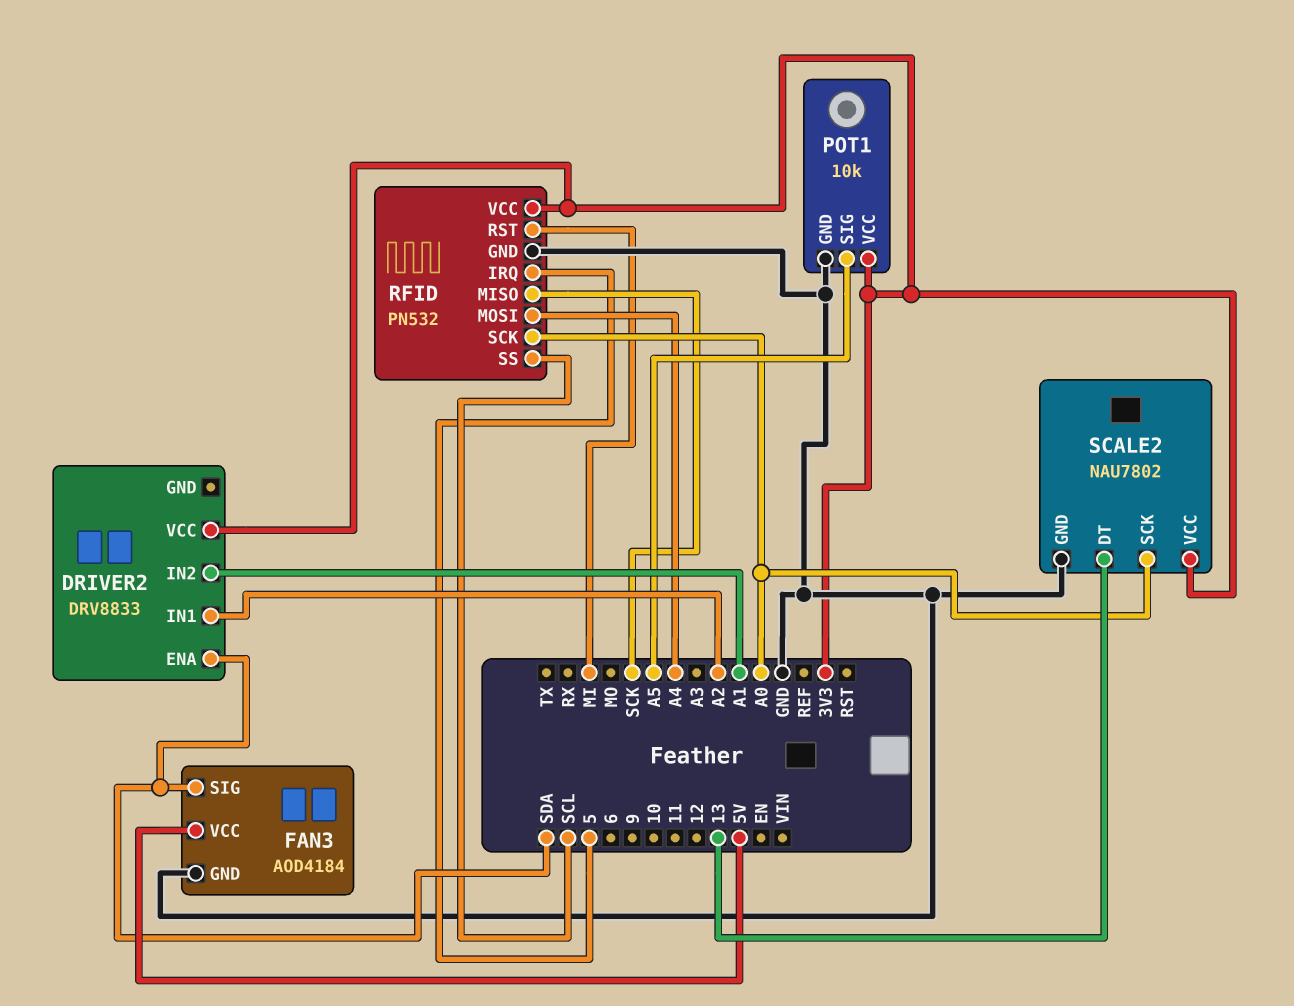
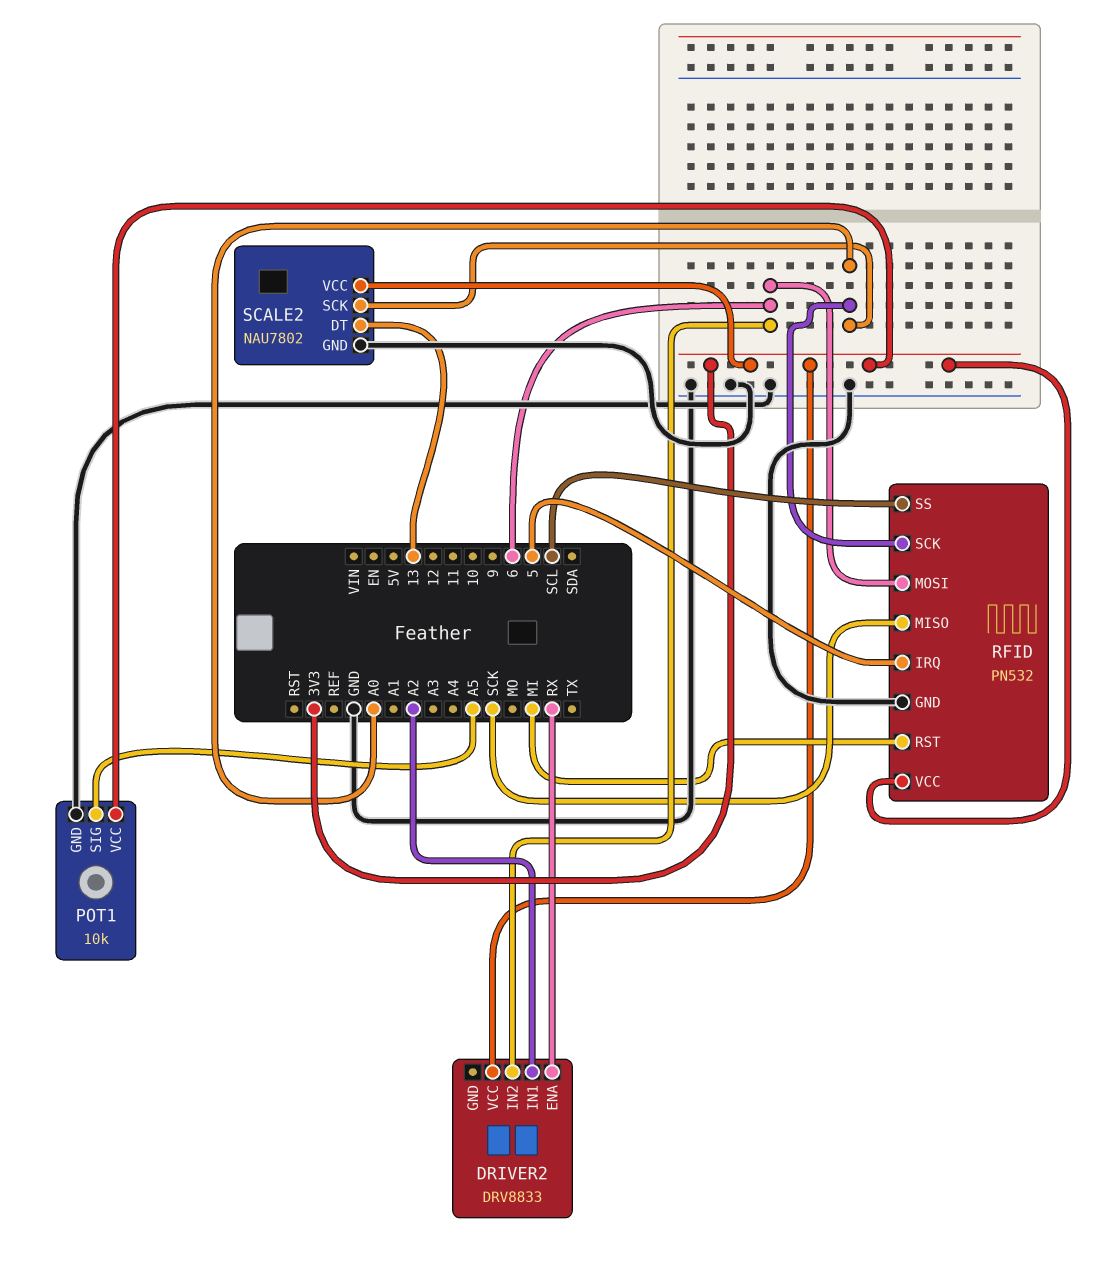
DRIVER2 pin ENA: SDA -> RX
DRIVER2 pin IN2: A1 -> 6
FAN3: AOD4184 -> none
FAN3 pin GND: GND -> none
FAN3 pin SIG: SDA -> none
FAN3 pin VCC: 5V -> none
RFID pin MOSI: A4 -> 6

